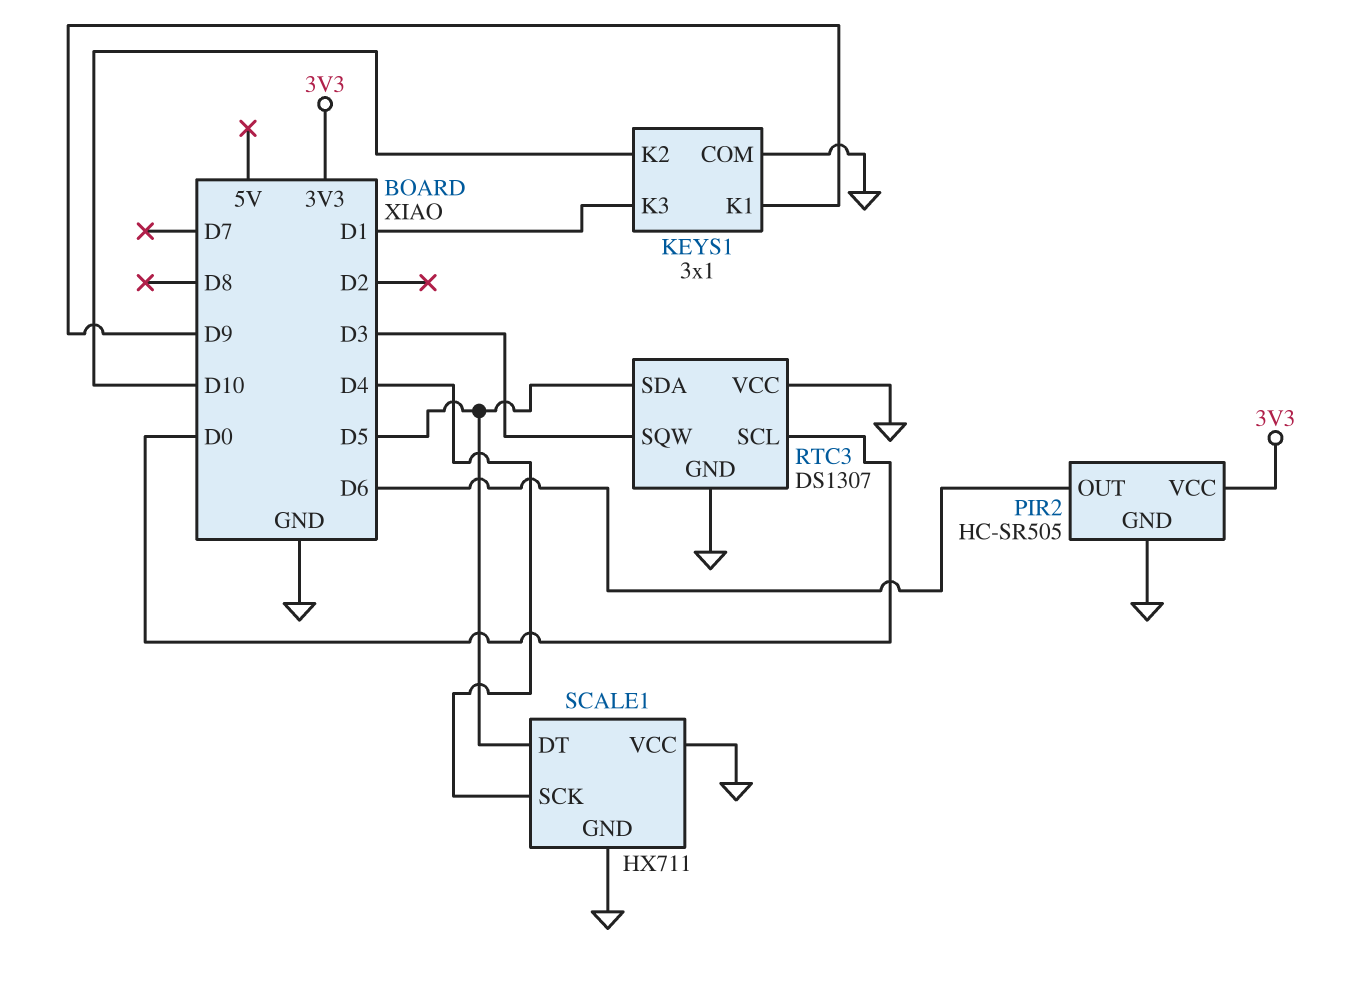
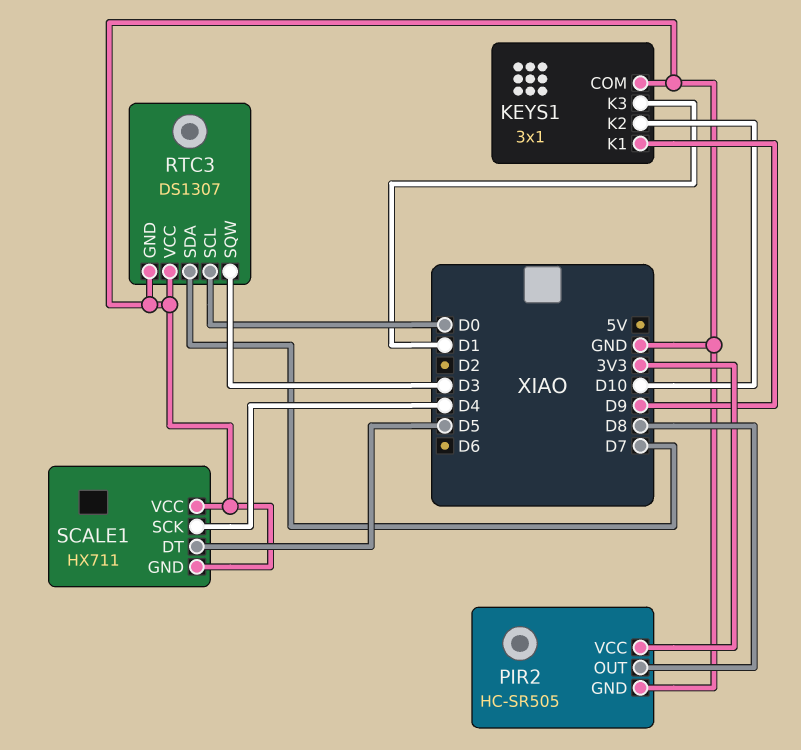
PIR2 pin OUT: D6 -> D8
RTC3 pin SDA: D5 -> D7

